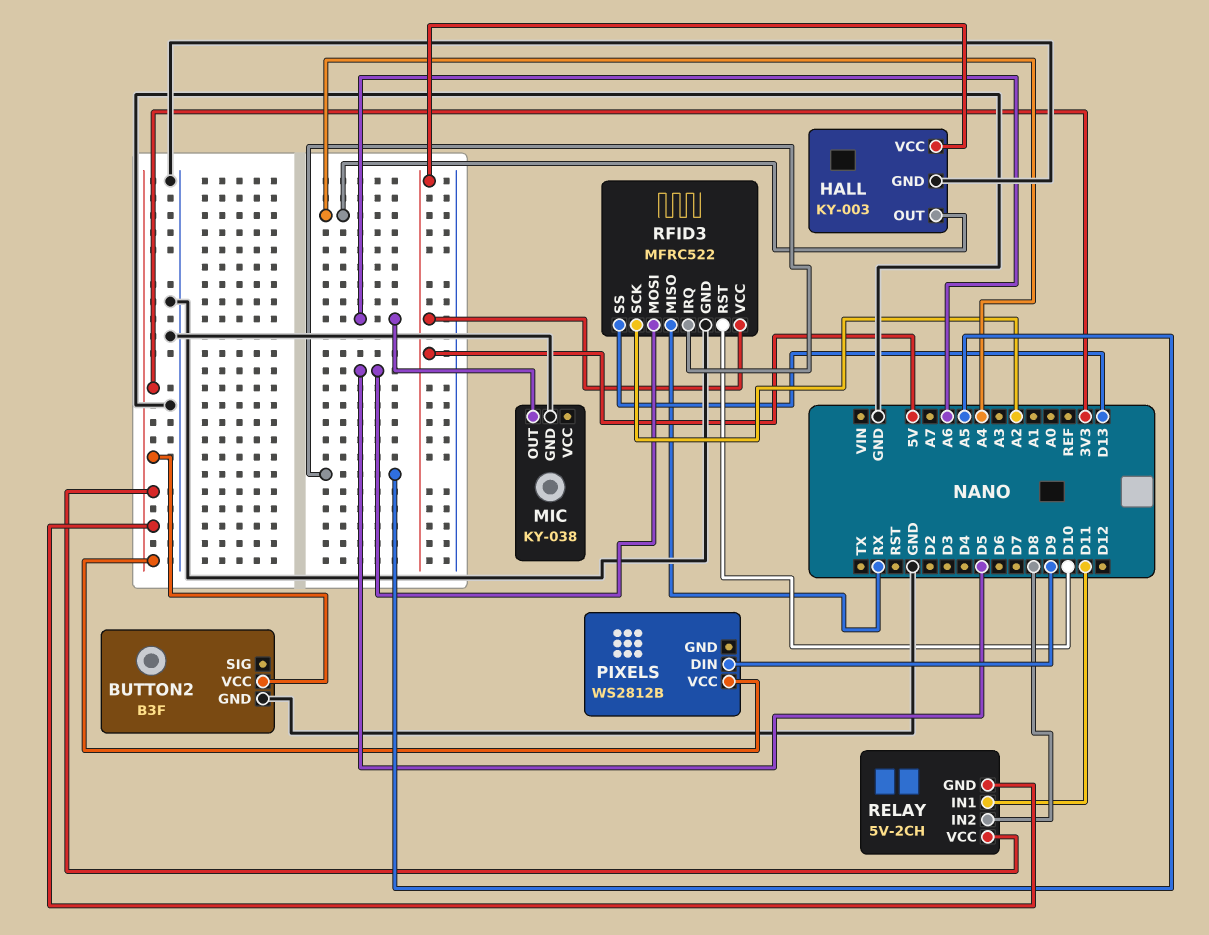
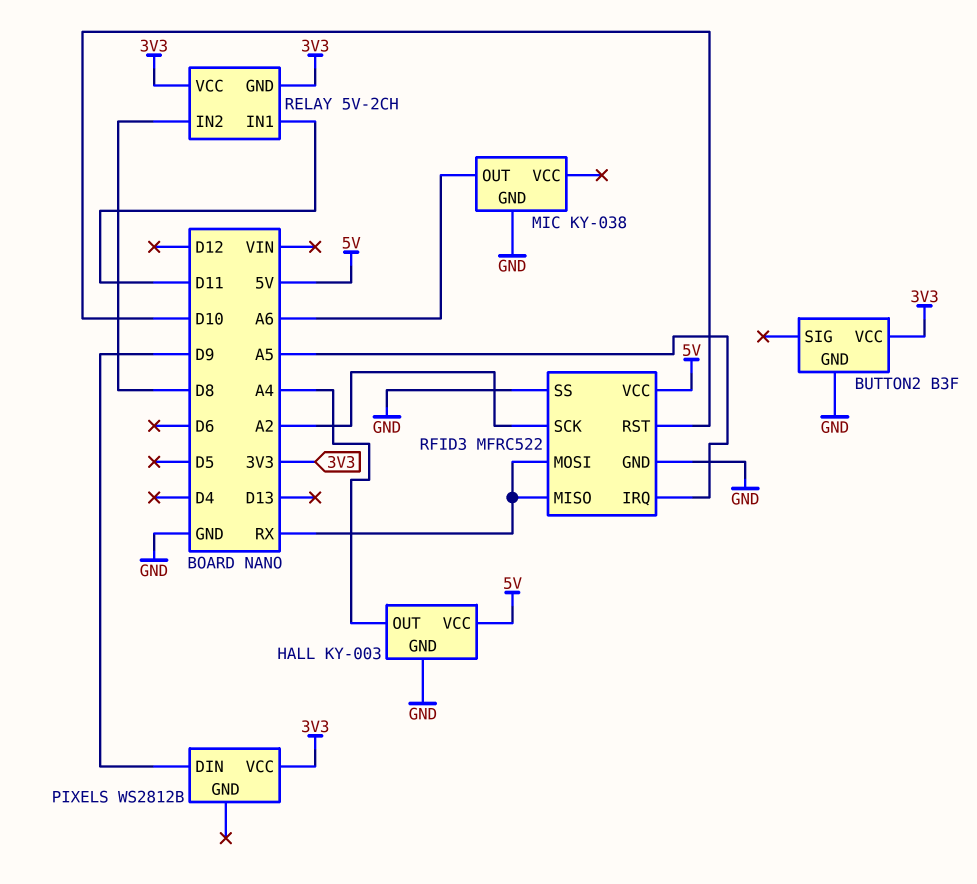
RFID3 pin MOSI: D5 -> RX
RFID3 pin SS: D13 -> GND

